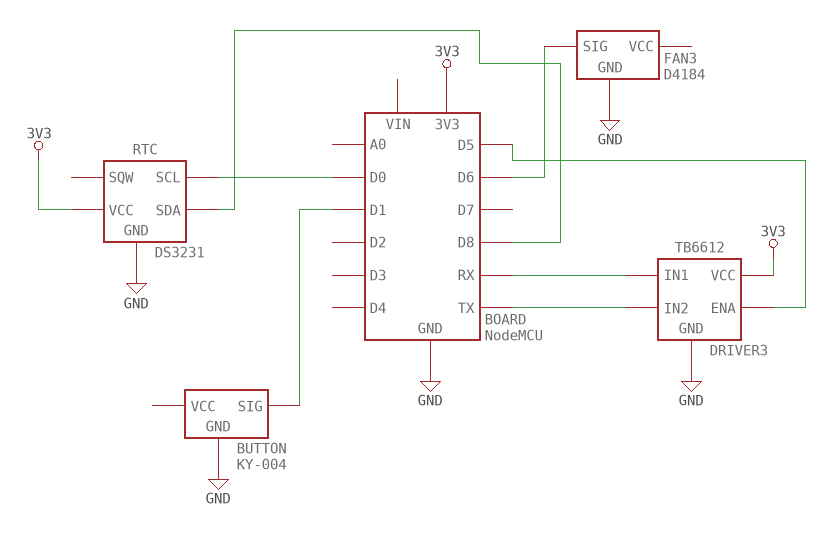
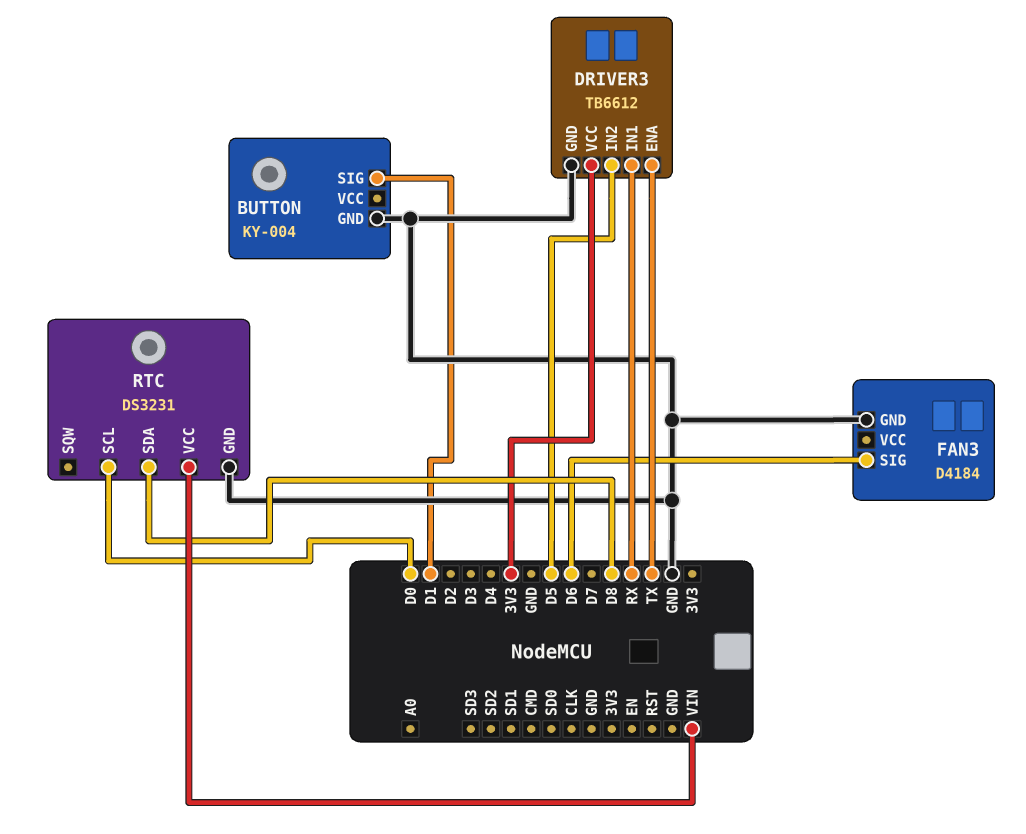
DRIVER3 pin ENA: D5 -> TX
DRIVER3 pin IN2: TX -> D5
RTC pin VCC: 3V3 -> VIN

